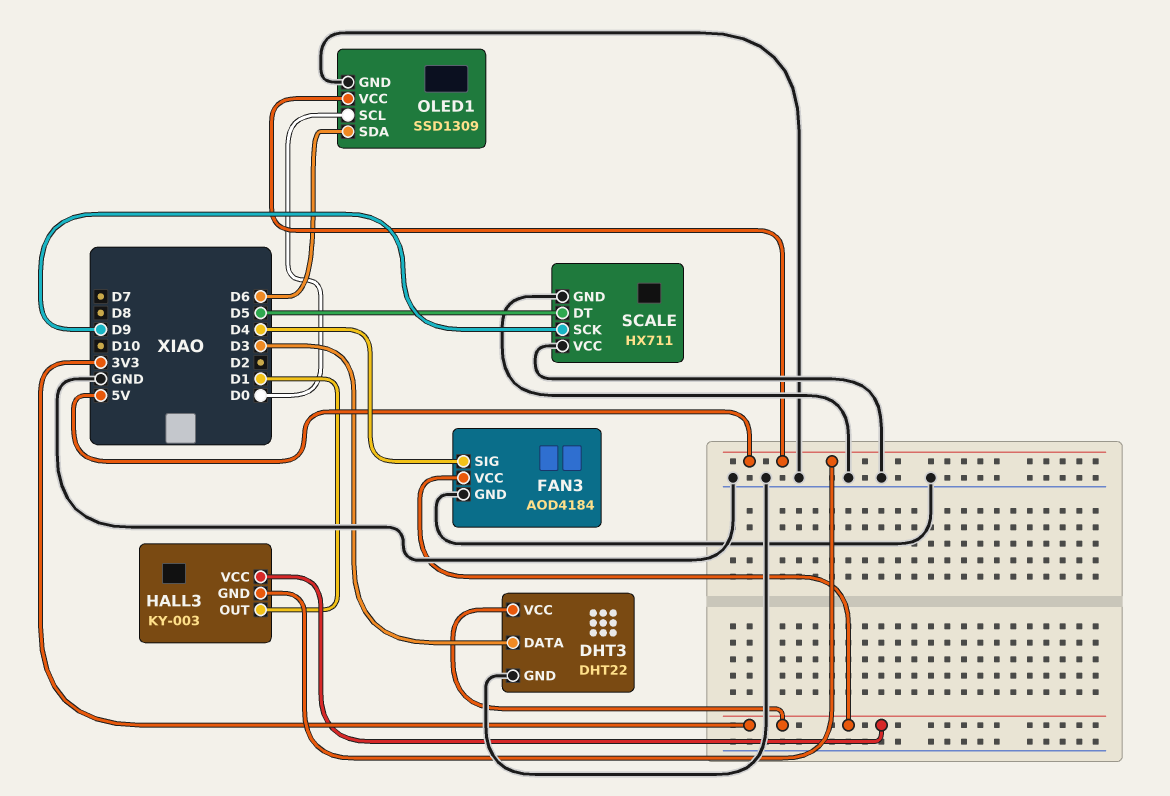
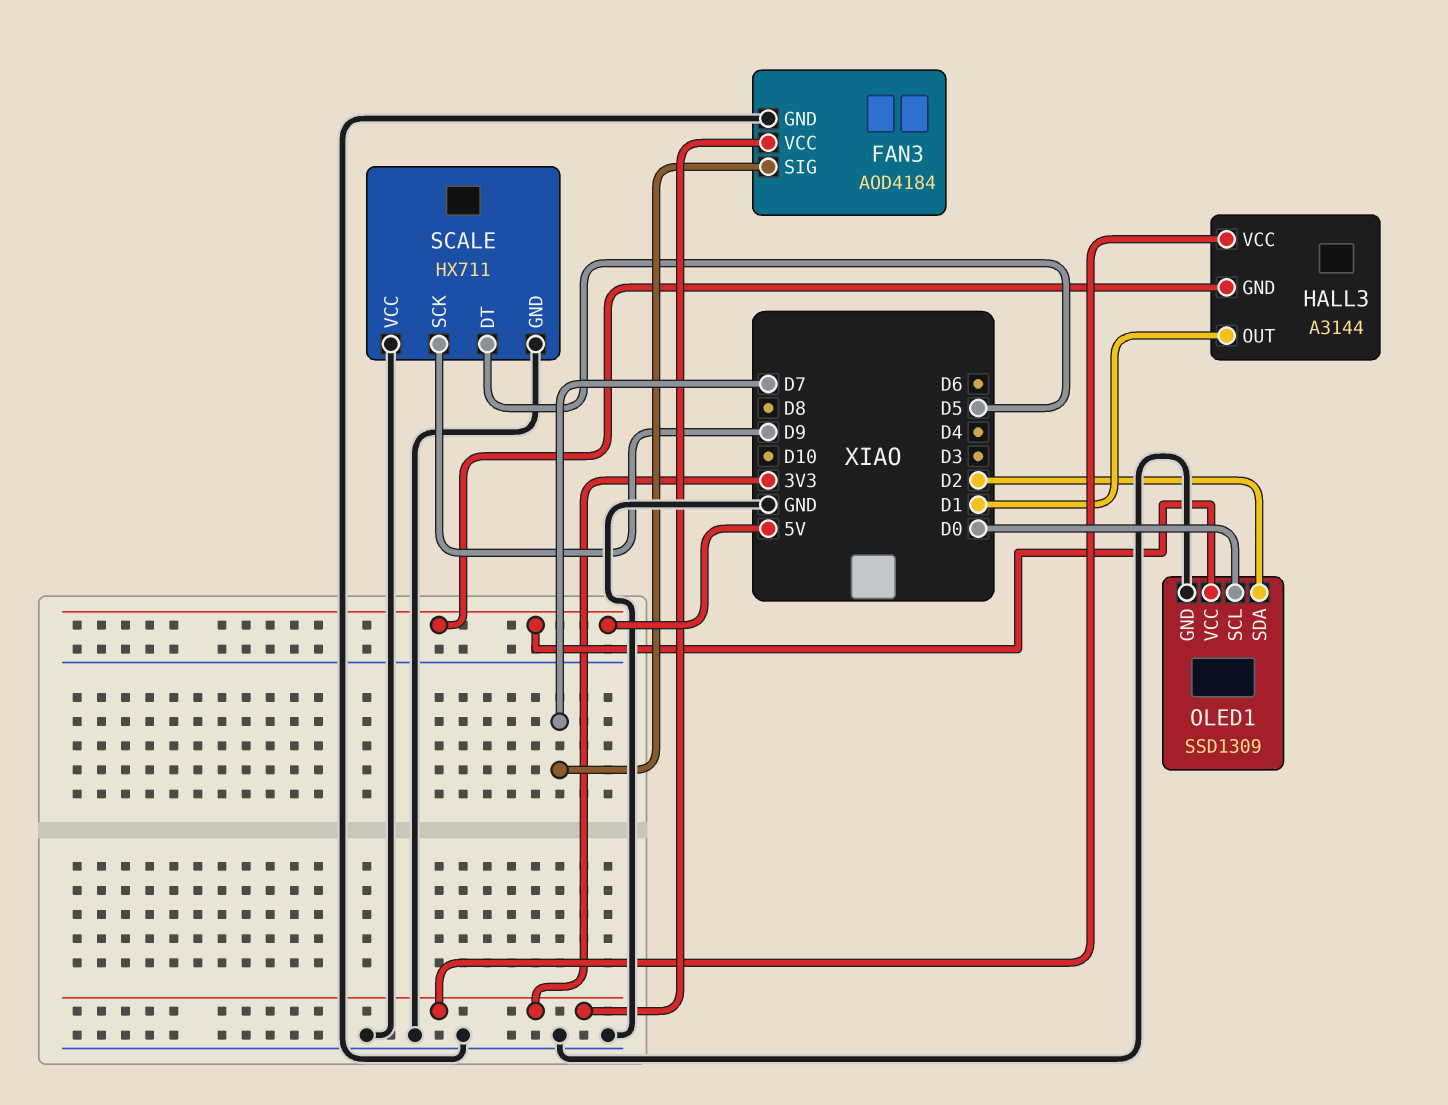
DHT3: DHT22 -> none
DHT3 pin DATA: D3 -> none
DHT3 pin GND: GND -> none
DHT3 pin VCC: 3V3 -> none
FAN3 pin SIG: D4 -> D7
HALL3: KY-003 -> A3144
OLED1 pin SDA: D6 -> D2

